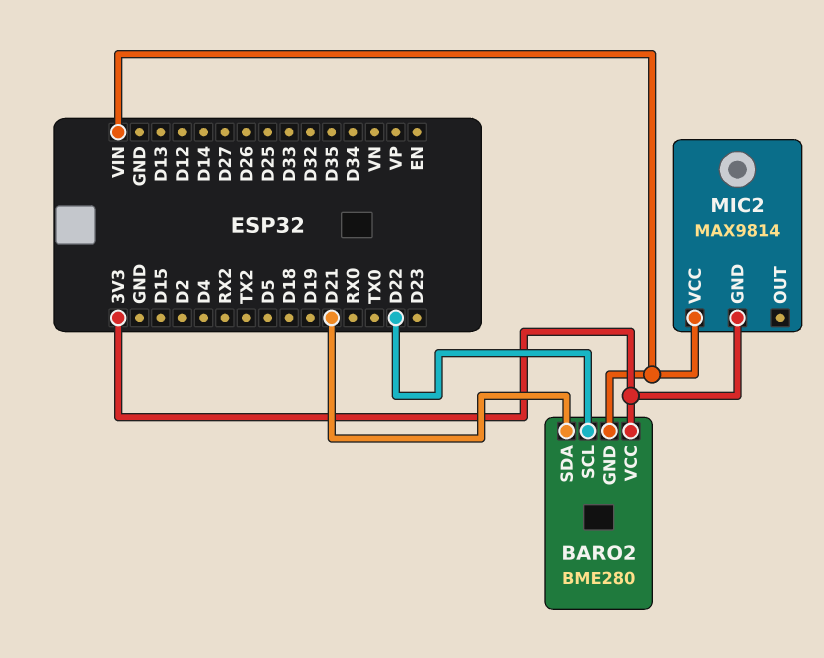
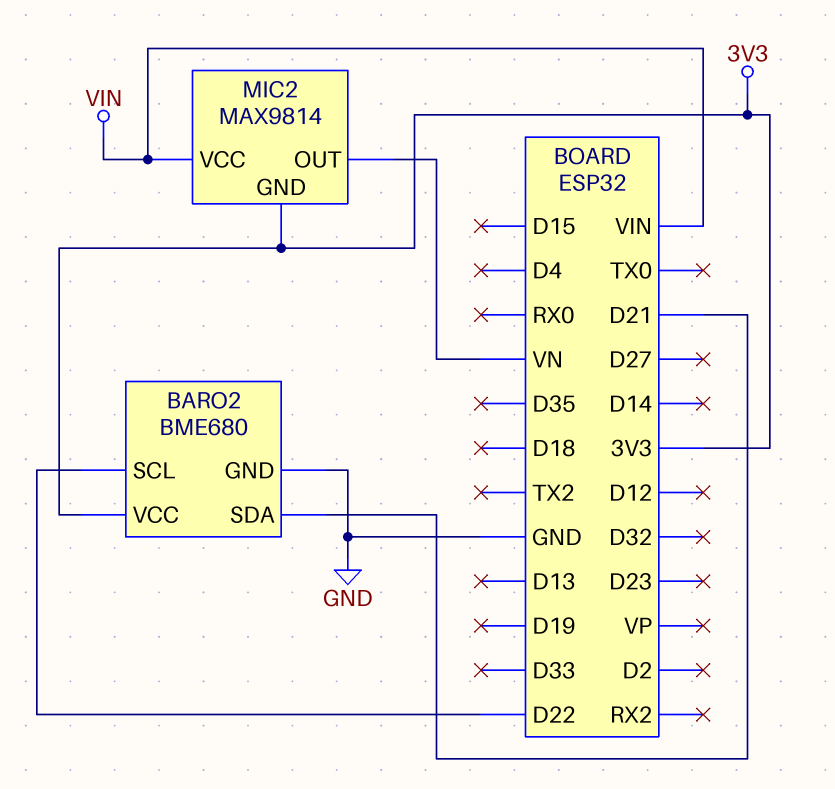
BARO2: BME280 -> BME680
BARO2 pin GND: VIN -> GND
MIC2 pin OUT: none -> VN

